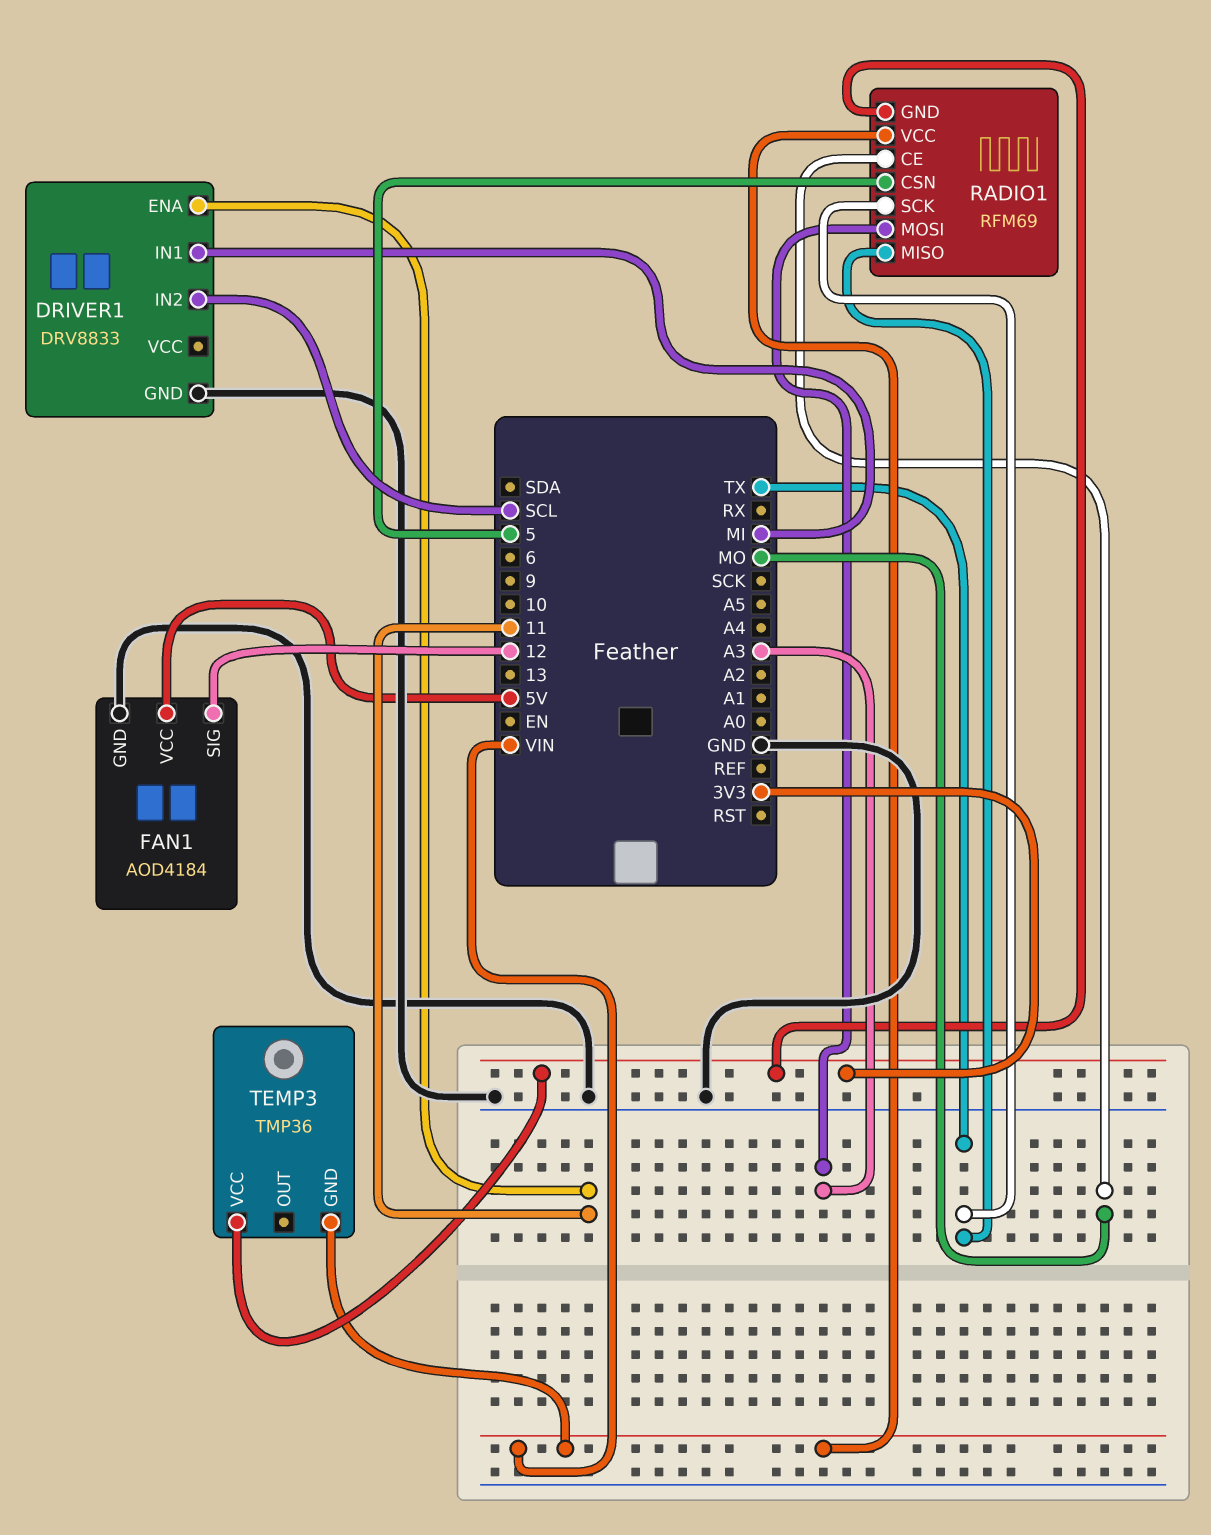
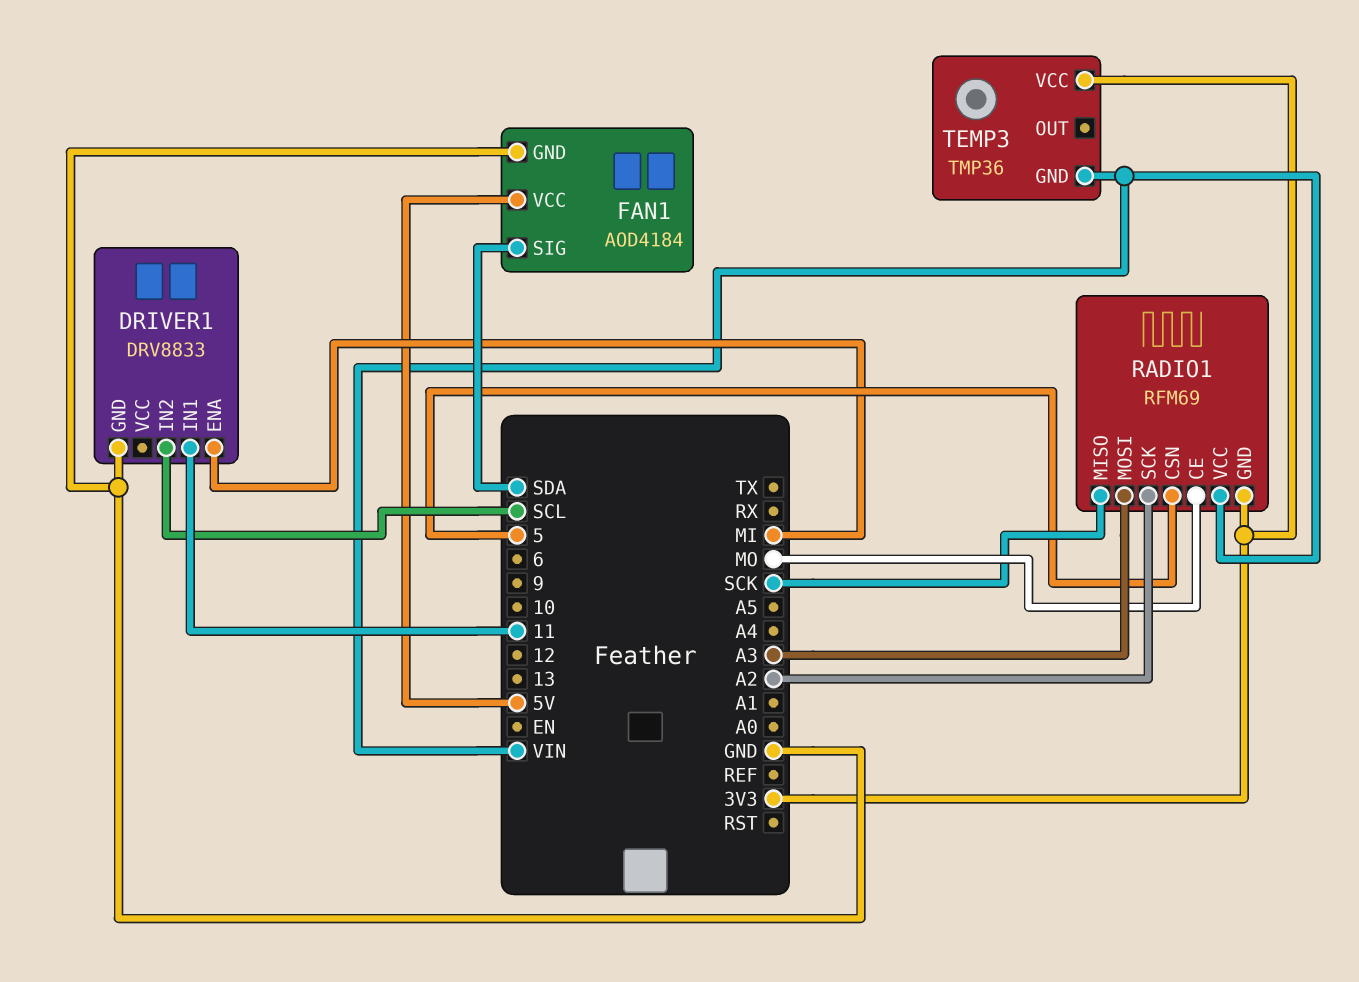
DRIVER1 pin ENA: 11 -> MI
DRIVER1 pin IN1: MI -> 11
FAN1 pin SIG: 12 -> SDA
RADIO1 pin MISO: TX -> SCK
RADIO1 pin SCK: TX -> A2

